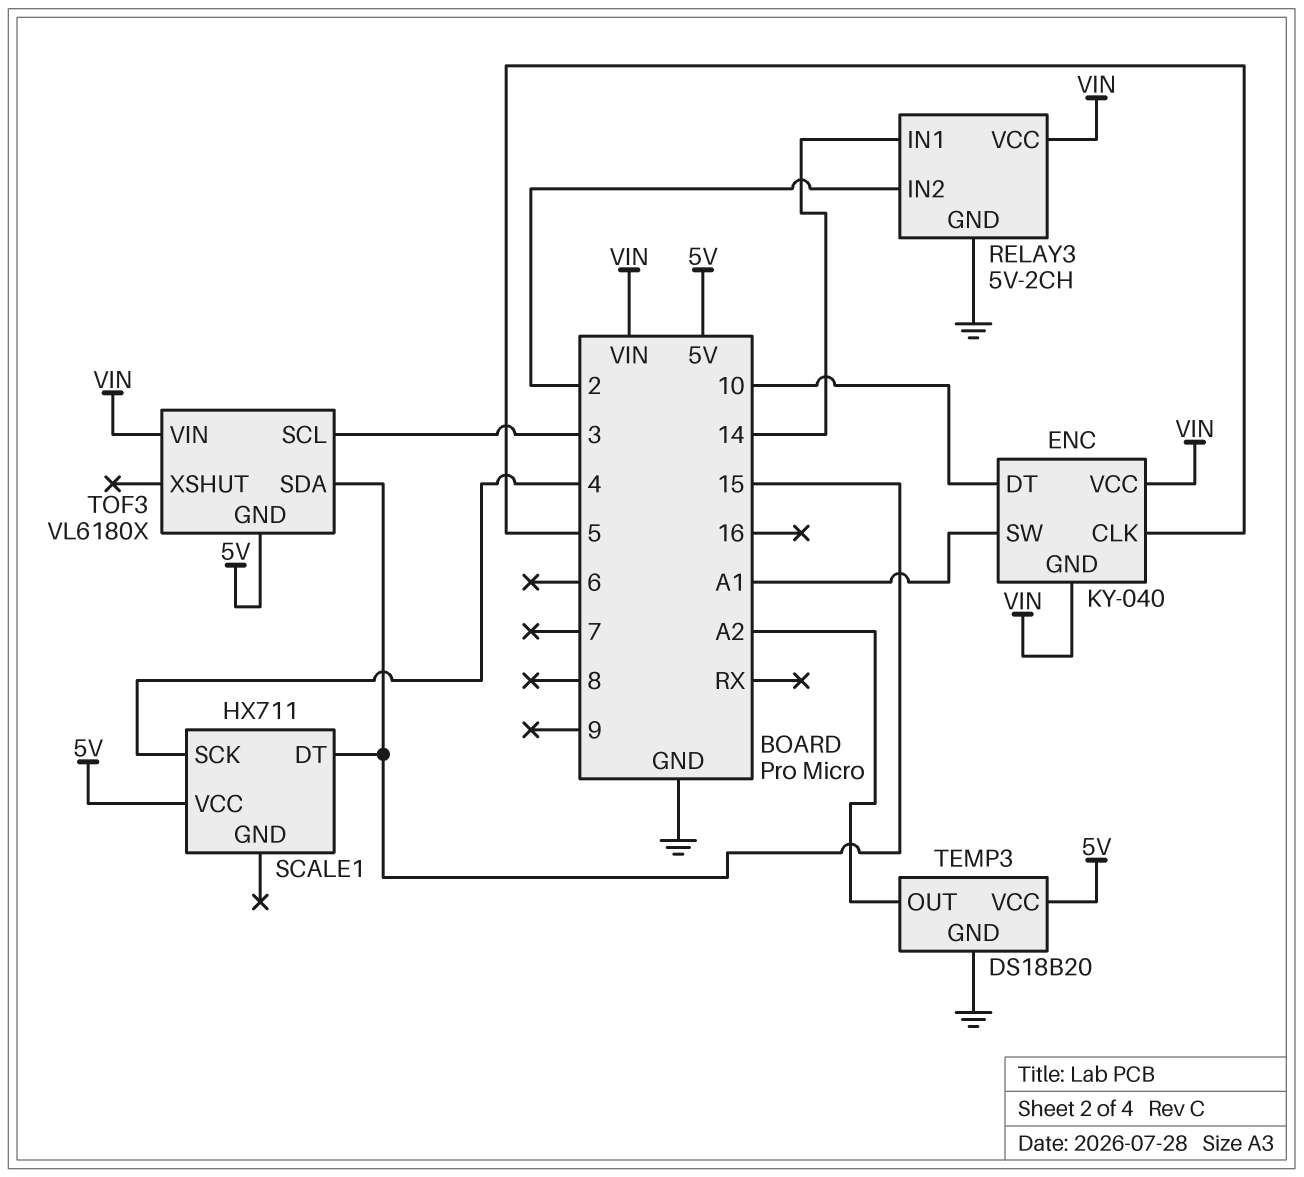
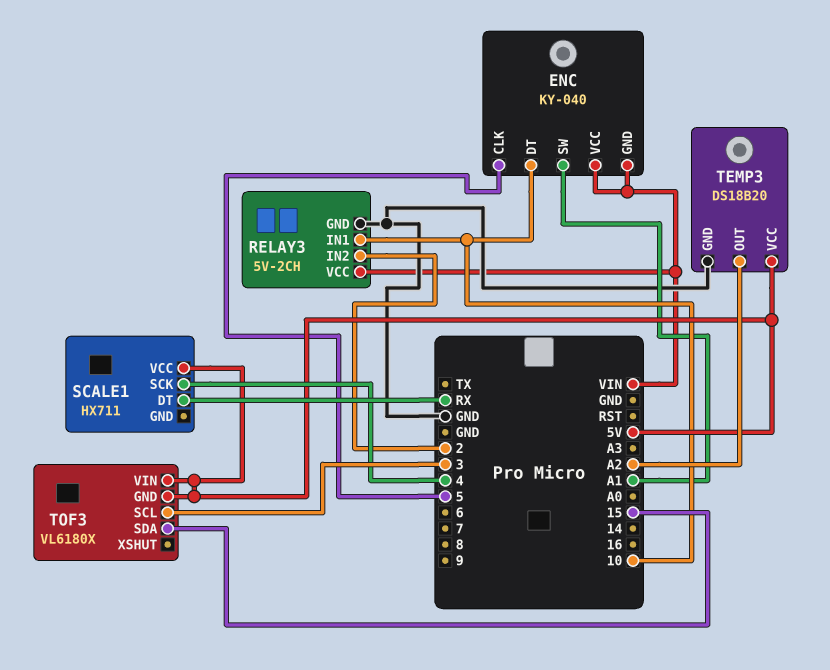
RELAY3 pin IN1: 14 -> 10
SCALE1 pin DT: 15 -> RX
TOF3 pin VIN: VIN -> 5V

